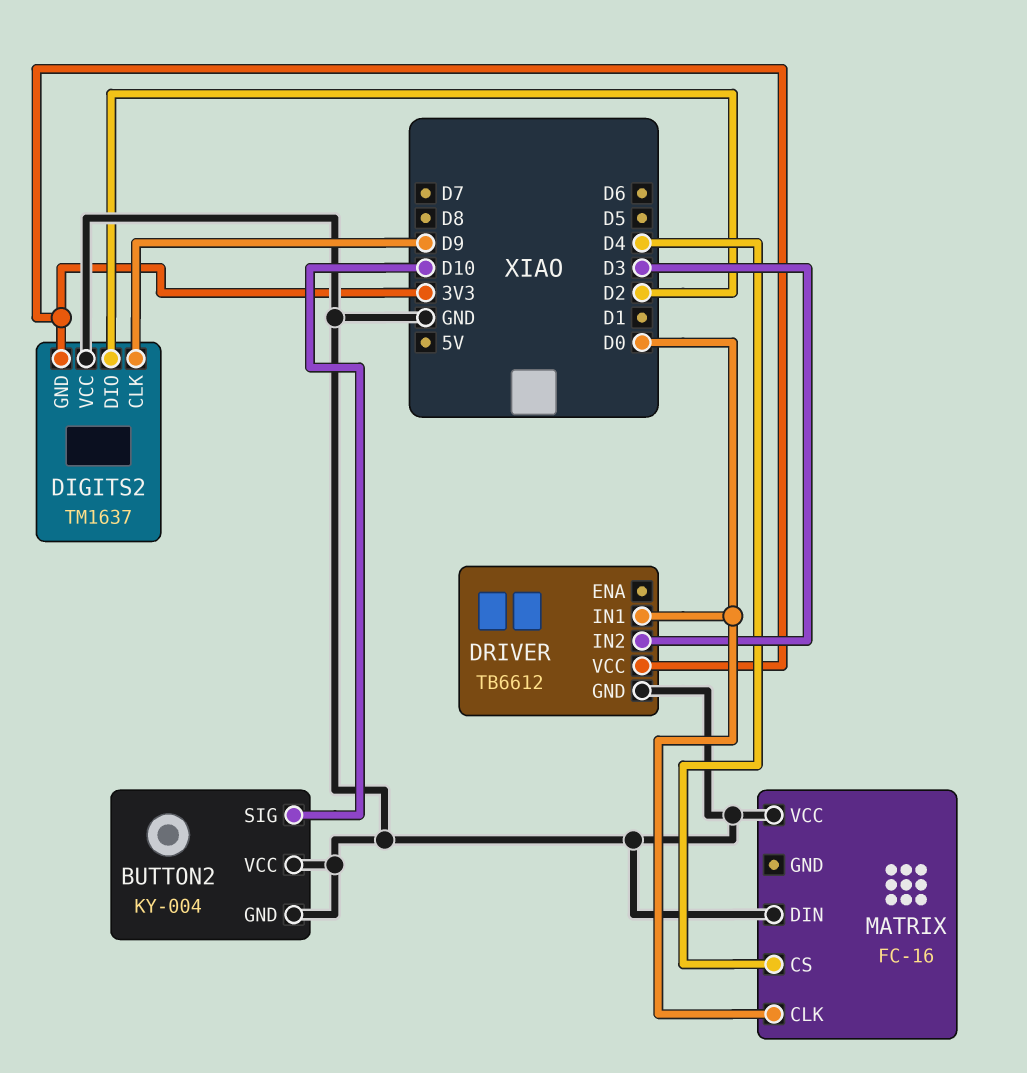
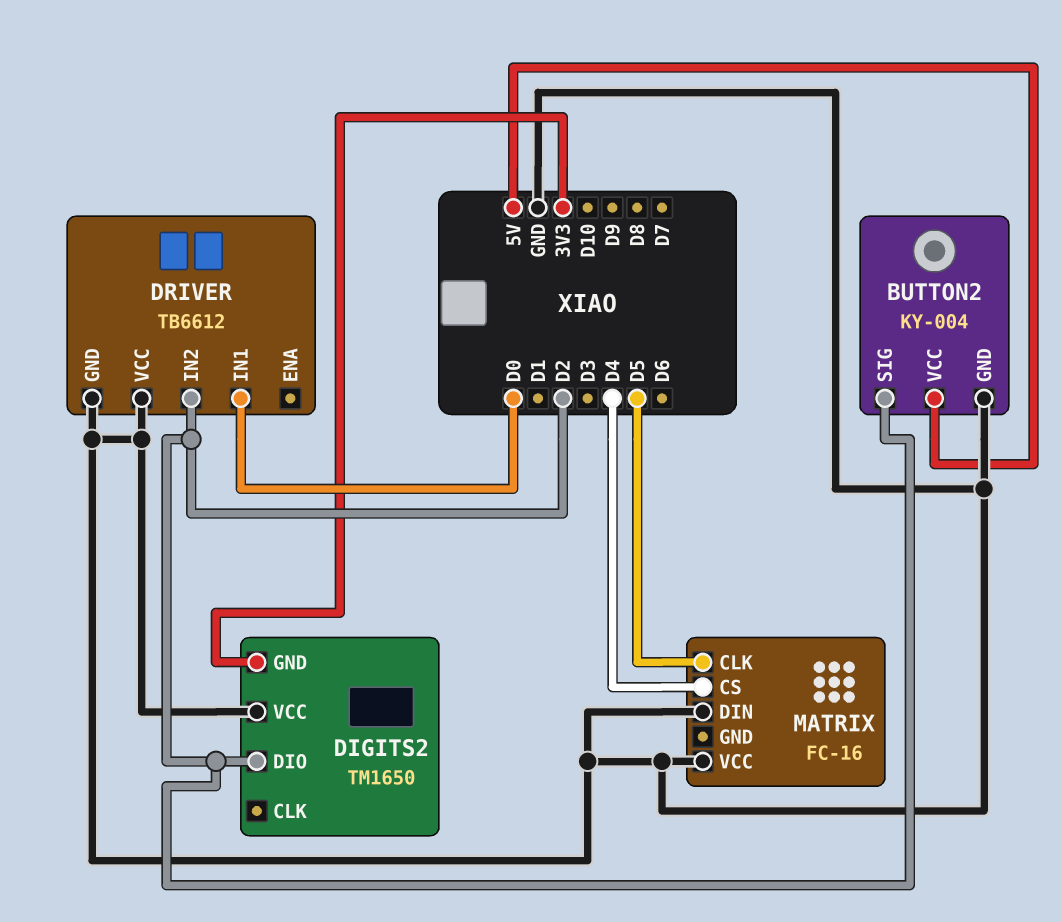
BUTTON2 pin SIG: D10 -> D2
BUTTON2 pin VCC: GND -> 5V
DIGITS2: TM1637 -> TM1650
DIGITS2 pin CLK: D9 -> none
DRIVER pin IN2: D3 -> D2
DRIVER pin VCC: 3V3 -> GND
MATRIX pin CLK: D0 -> D5

